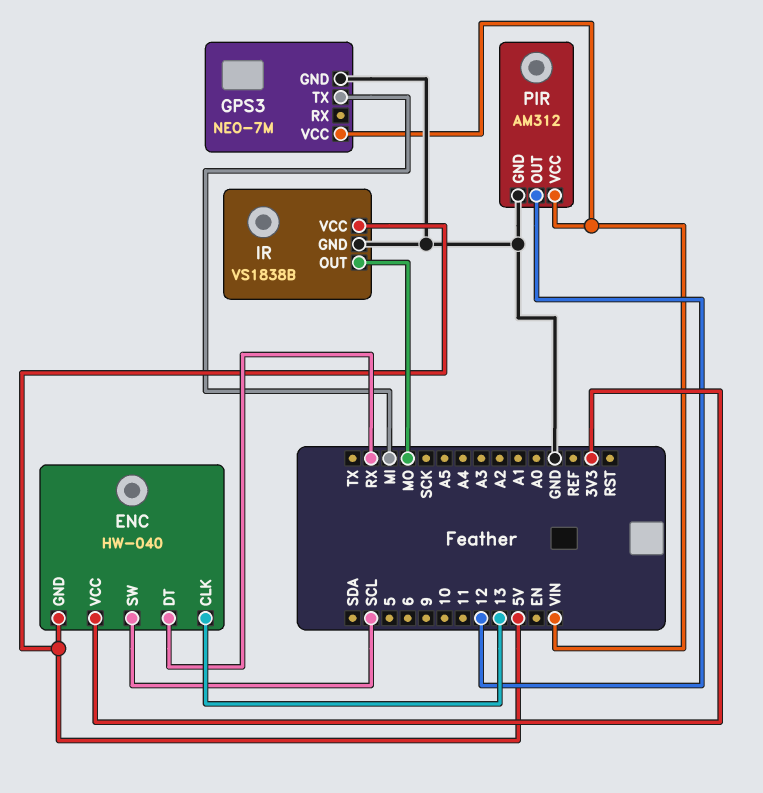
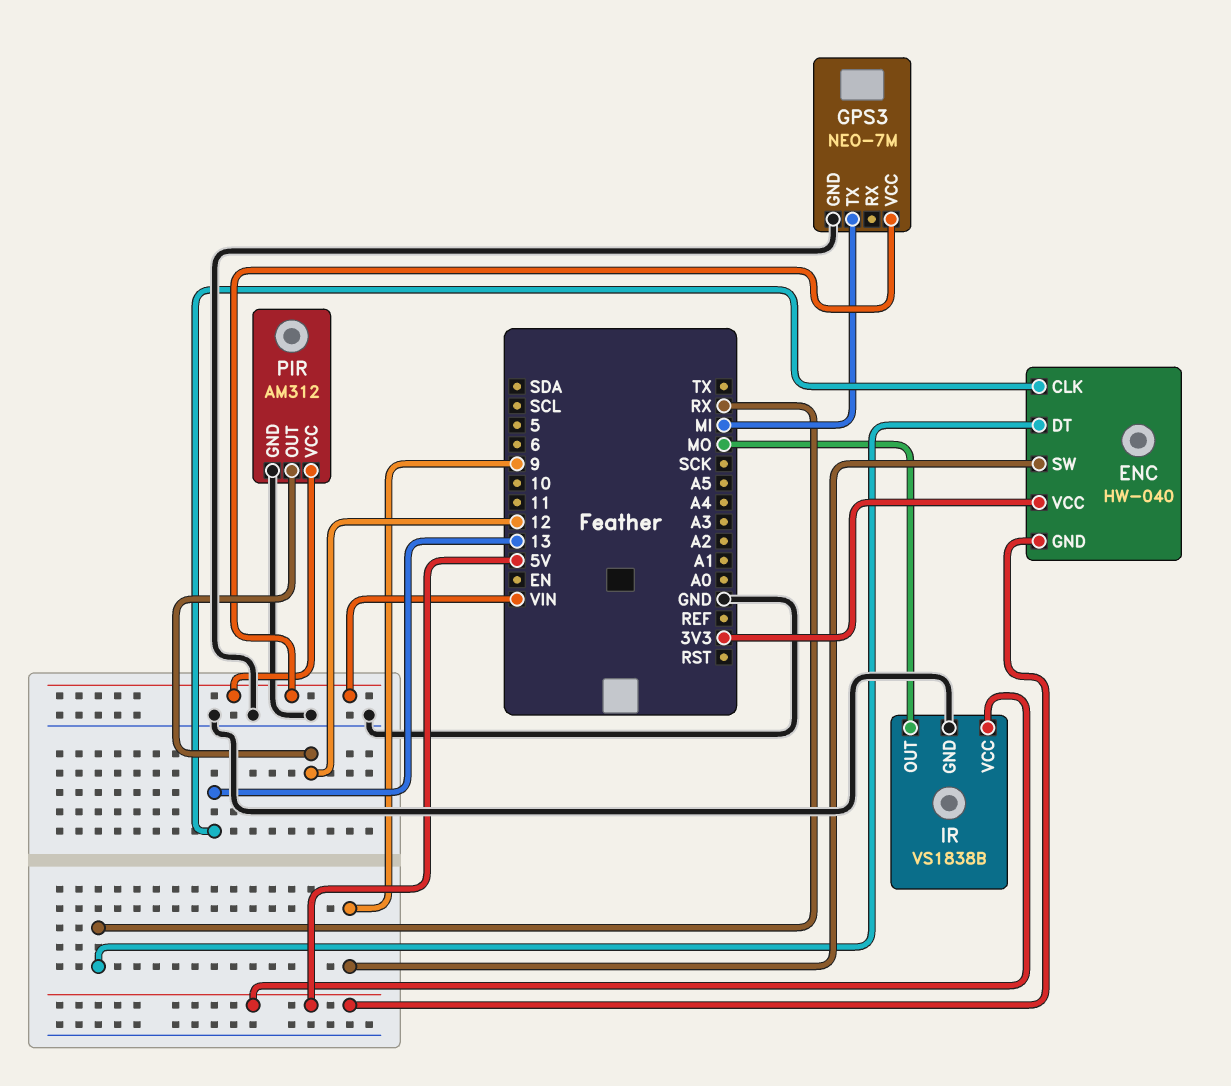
ENC pin SW: SCL -> 9

